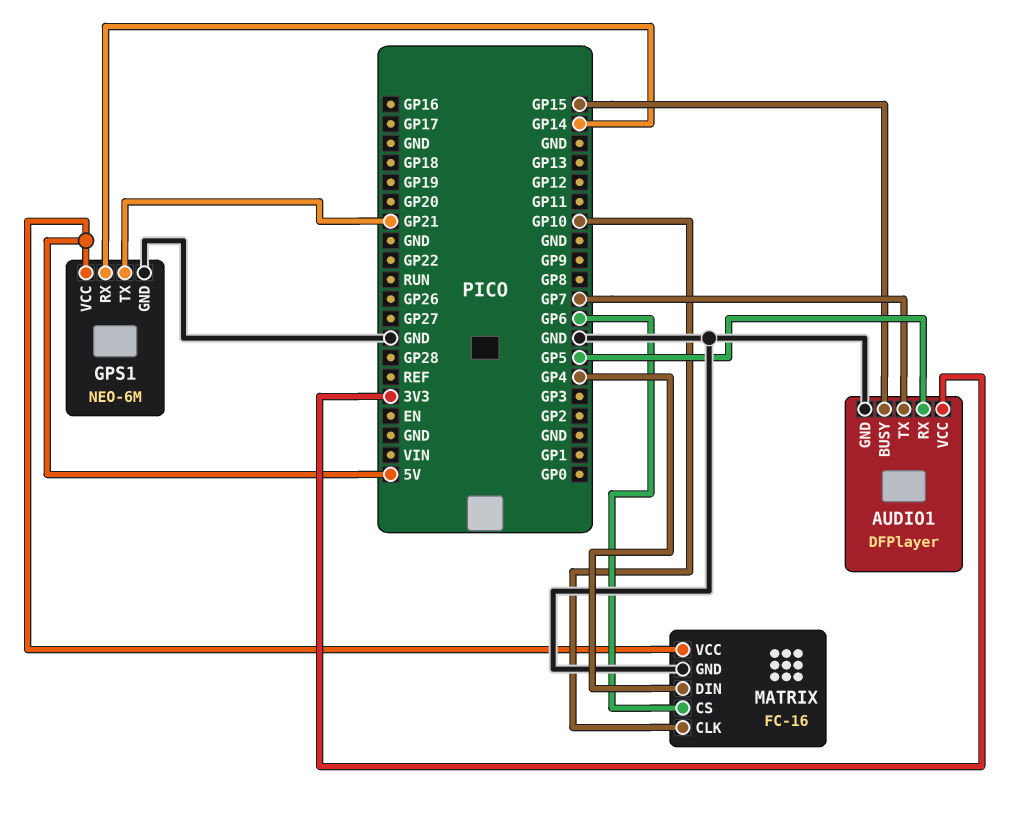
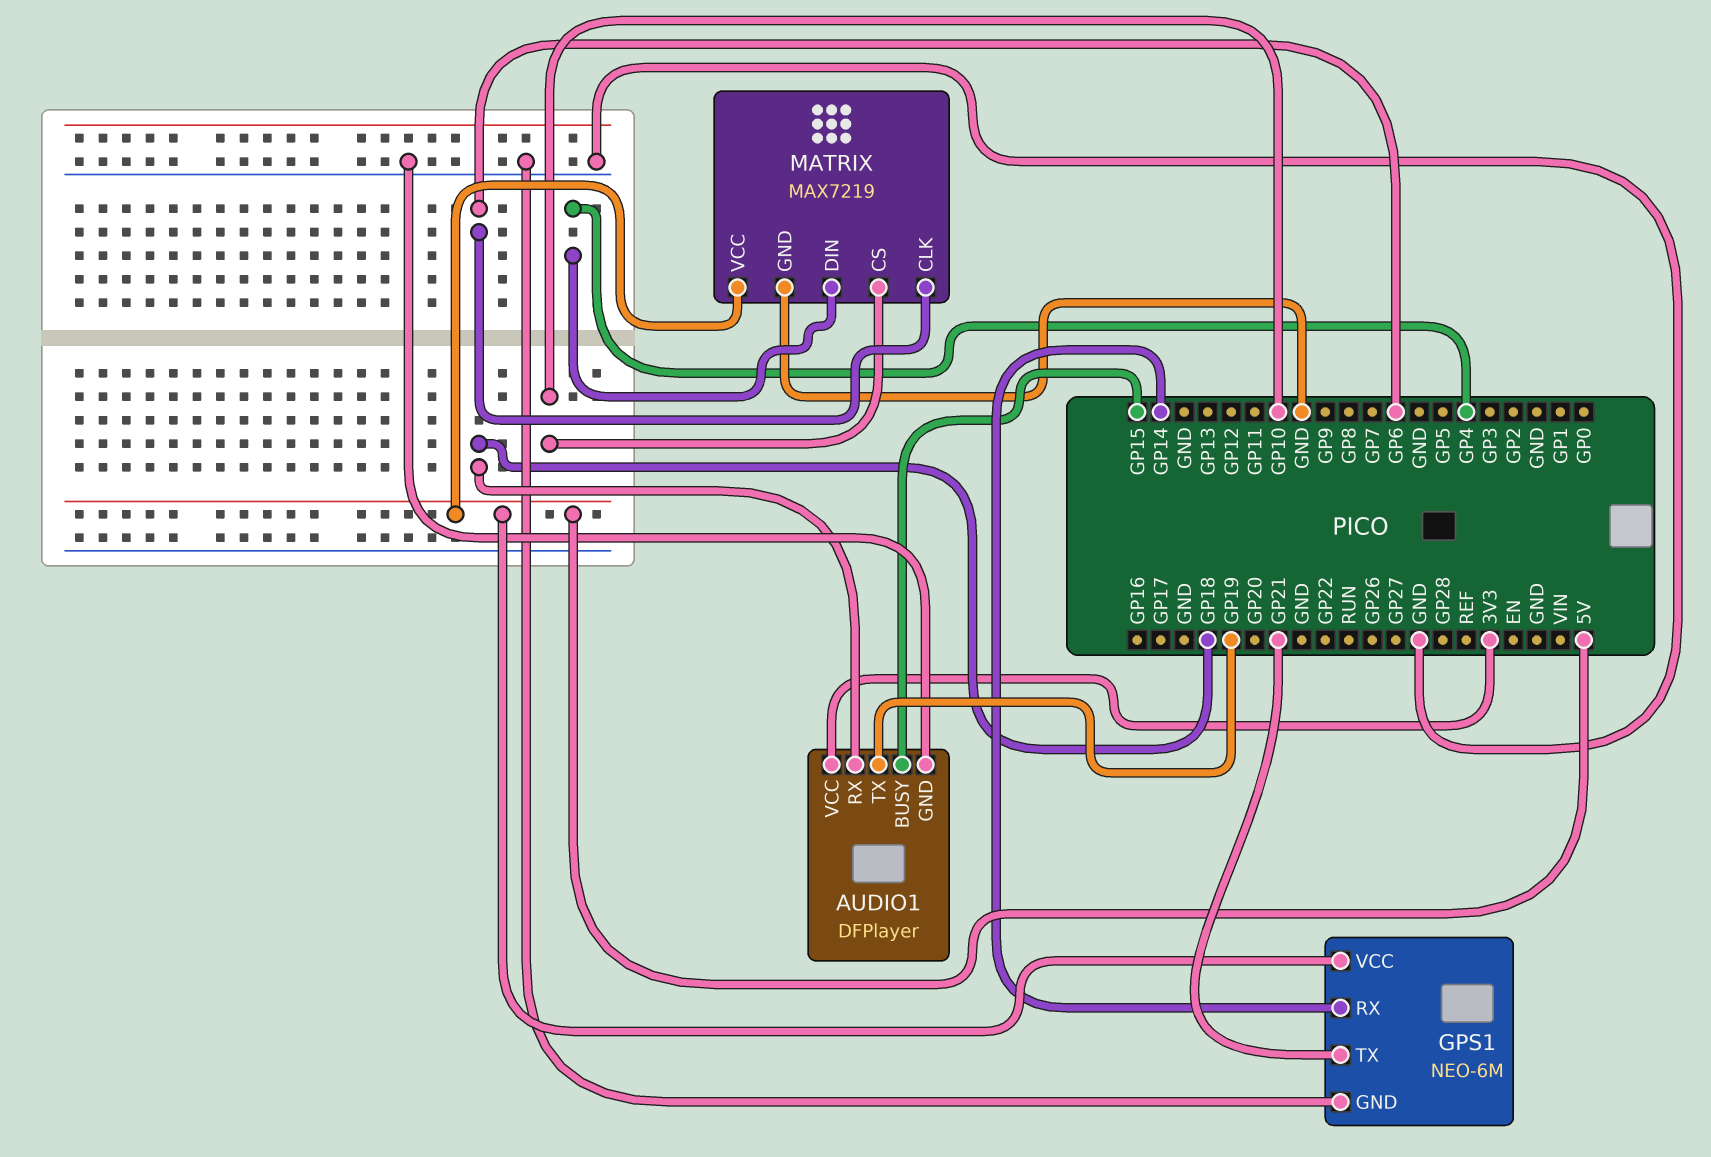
AUDIO1 pin RX: GP5 -> GP18
AUDIO1 pin TX: GP7 -> GP19
MATRIX: FC-16 -> MAX7219
MATRIX pin CLK: GP10 -> GP6
MATRIX pin CS: GP6 -> GP10

